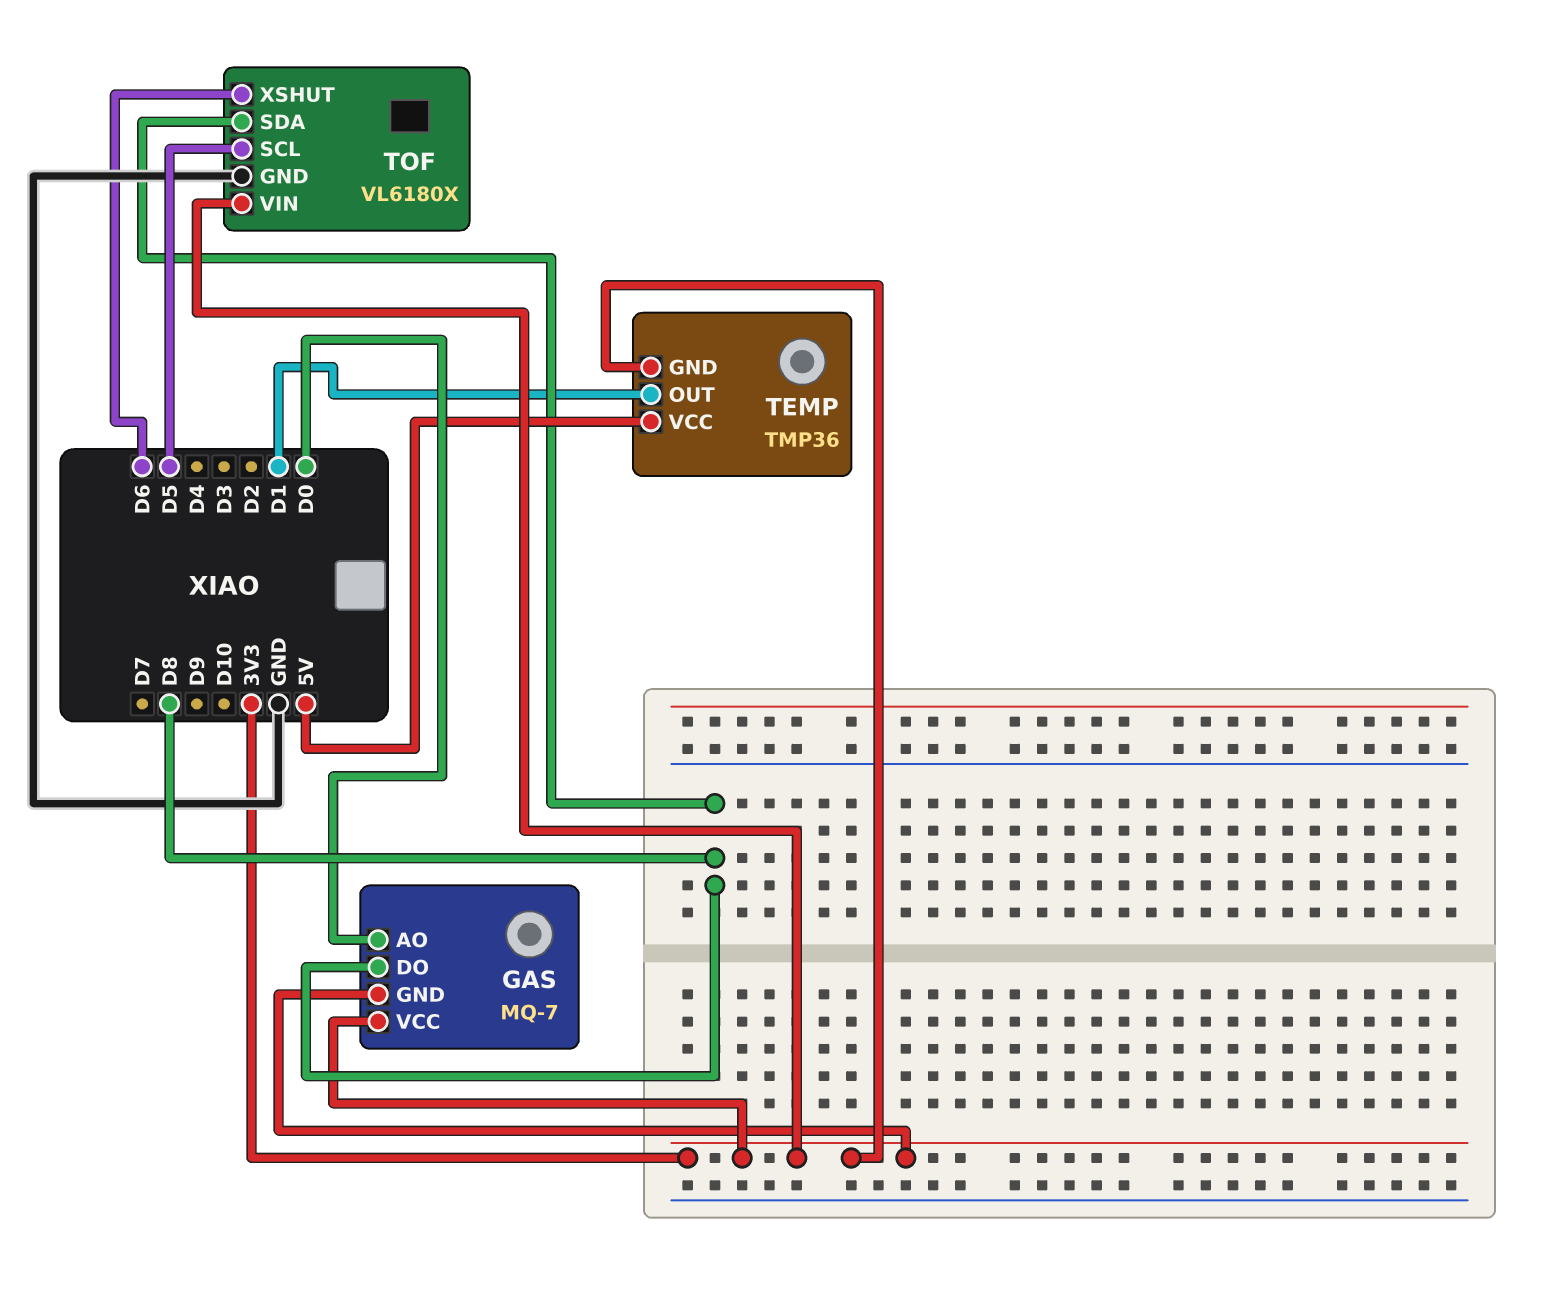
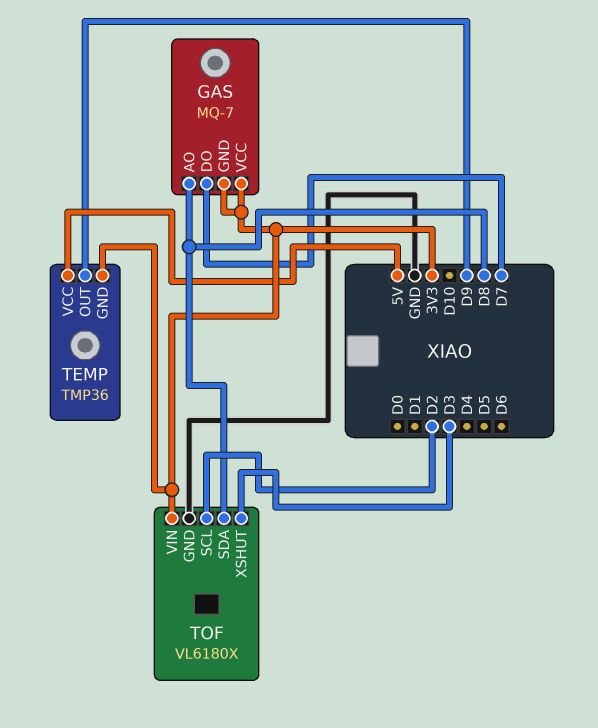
GAS pin AO: D0 -> D8
GAS pin DO: D8 -> D7
TEMP pin OUT: D1 -> D9
TOF pin SCL: D5 -> D2
TOF pin XSHUT: D6 -> D3

